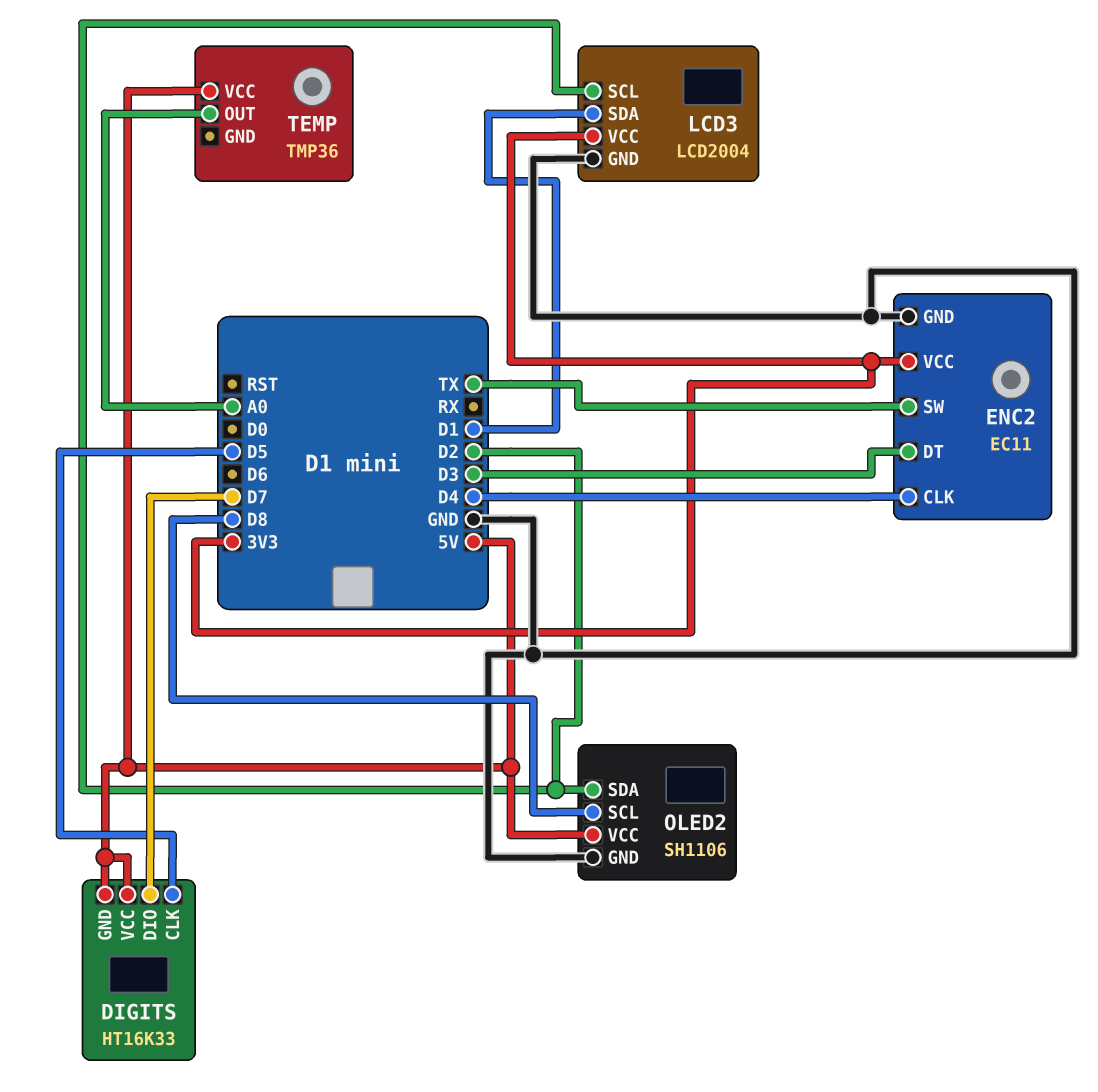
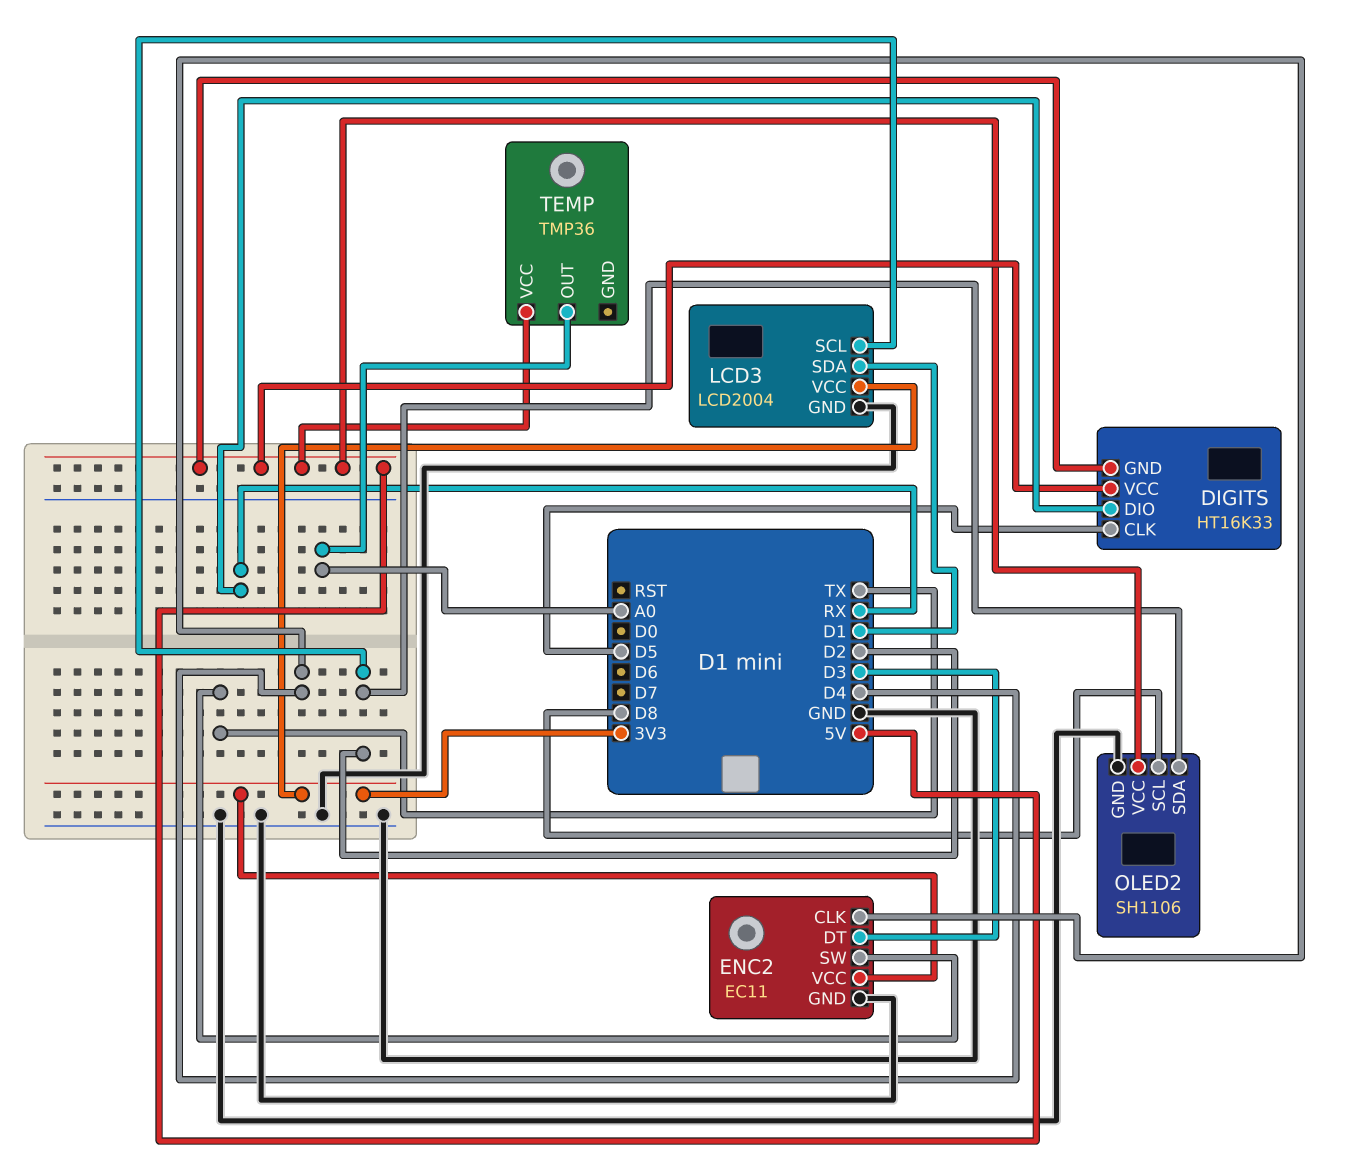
DIGITS pin DIO: D7 -> RX

